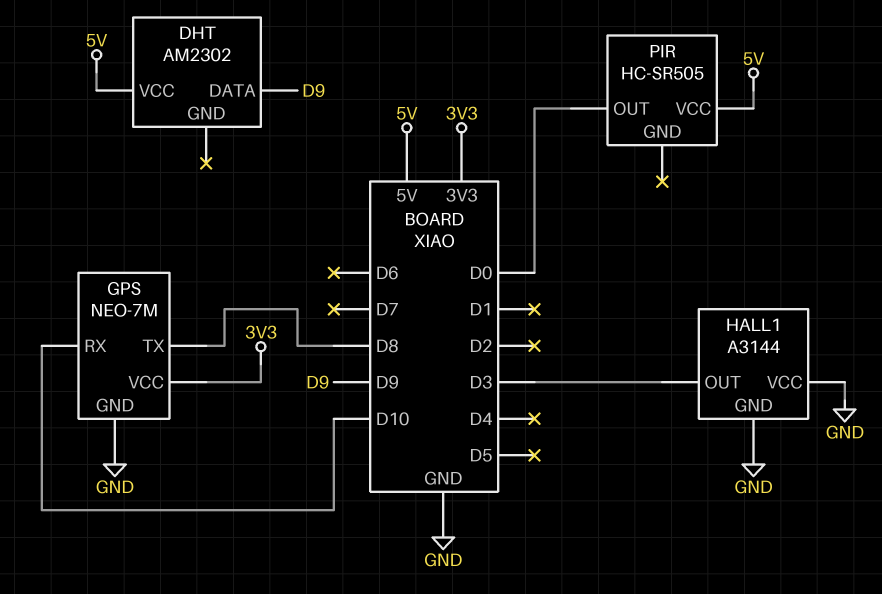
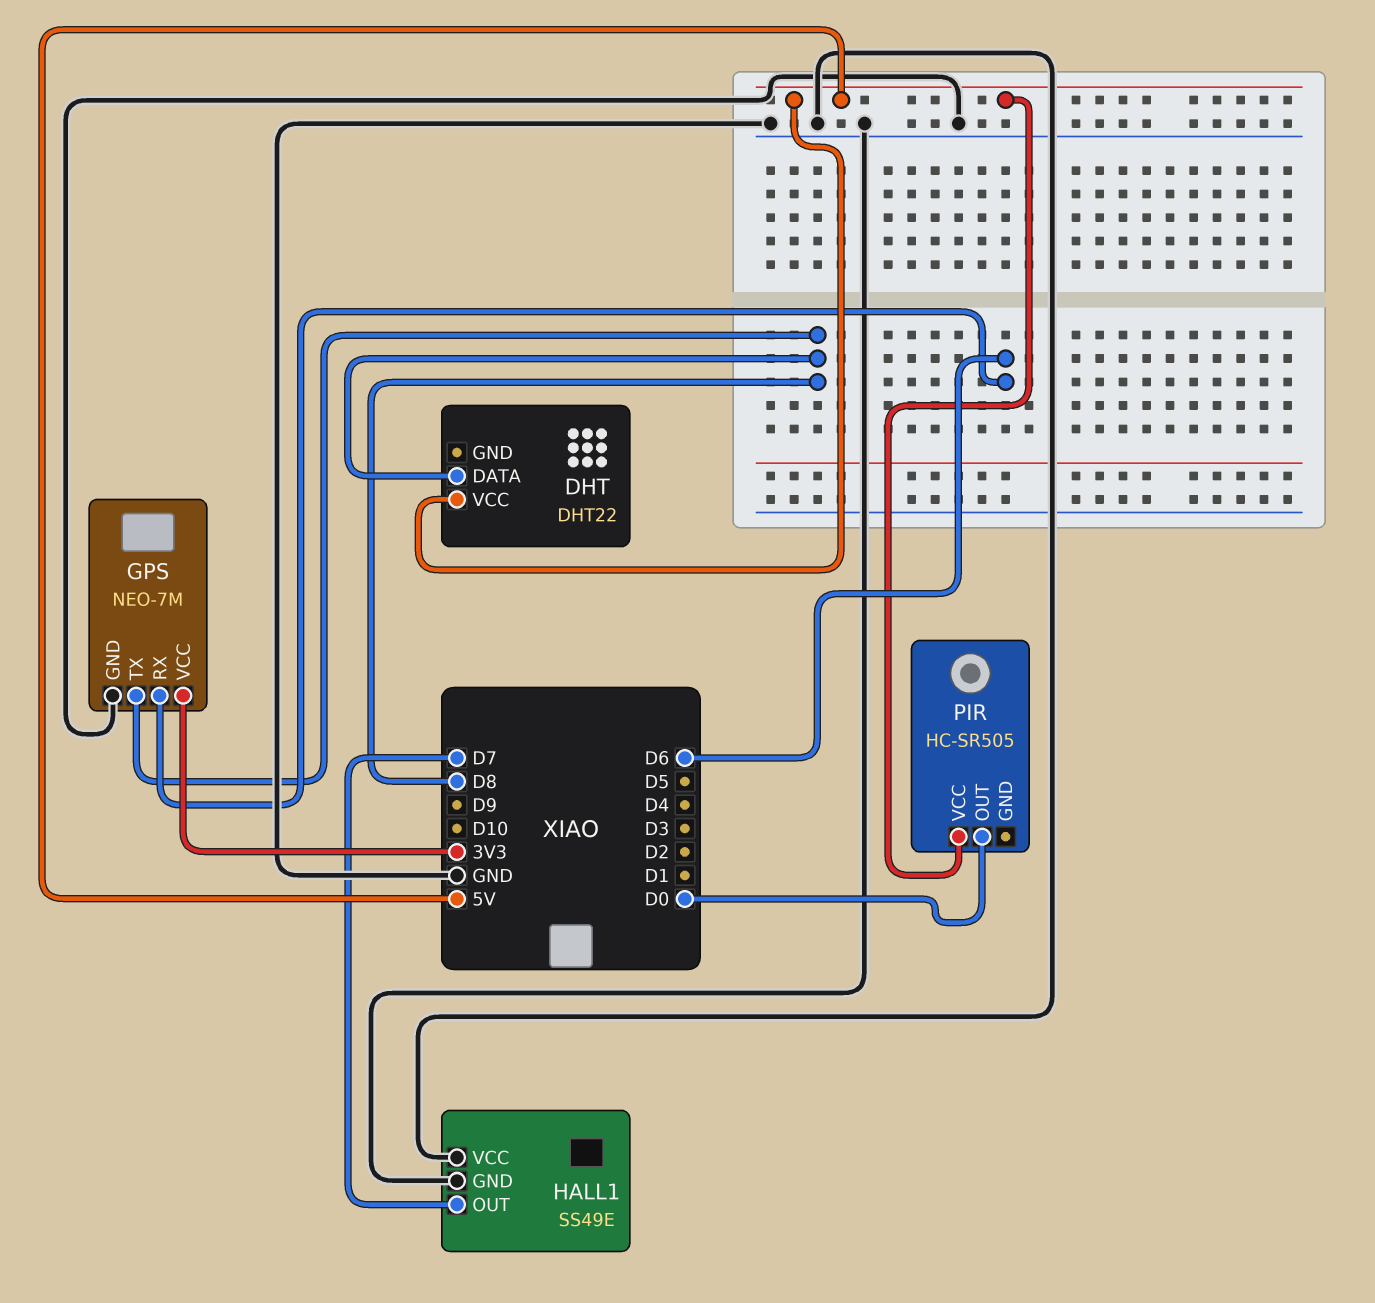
DHT: AM2302 -> DHT22
DHT pin DATA: D9 -> D8
GPS pin RX: D10 -> D6
HALL1: A3144 -> SS49E
HALL1 pin OUT: D3 -> D7

